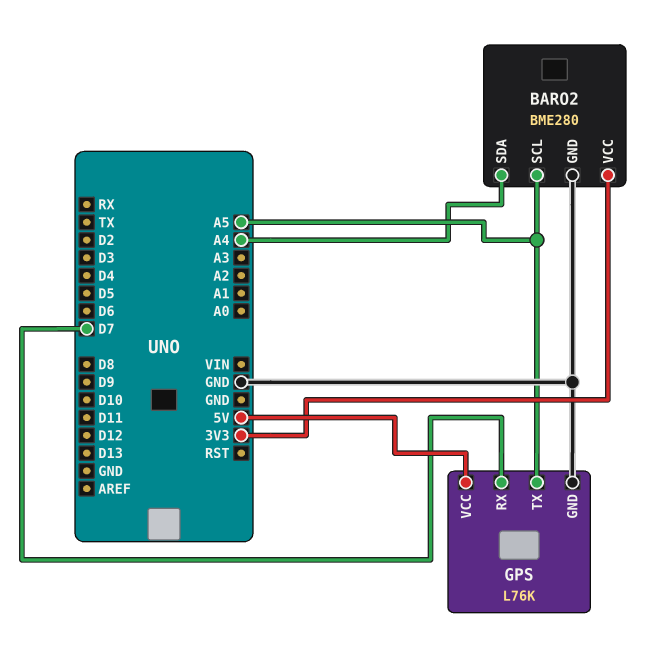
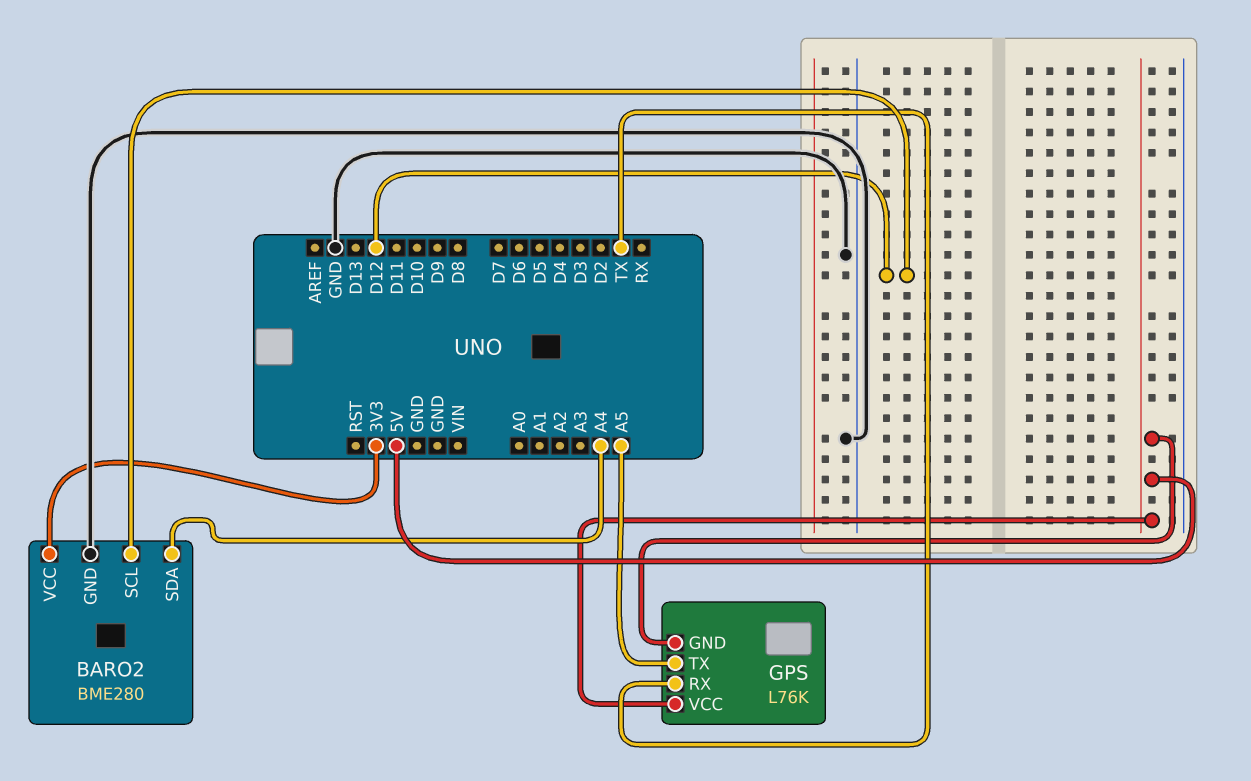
BARO2 pin SCL: A5 -> D12
GPS pin GND: GND -> 5V
GPS pin RX: D7 -> TX

